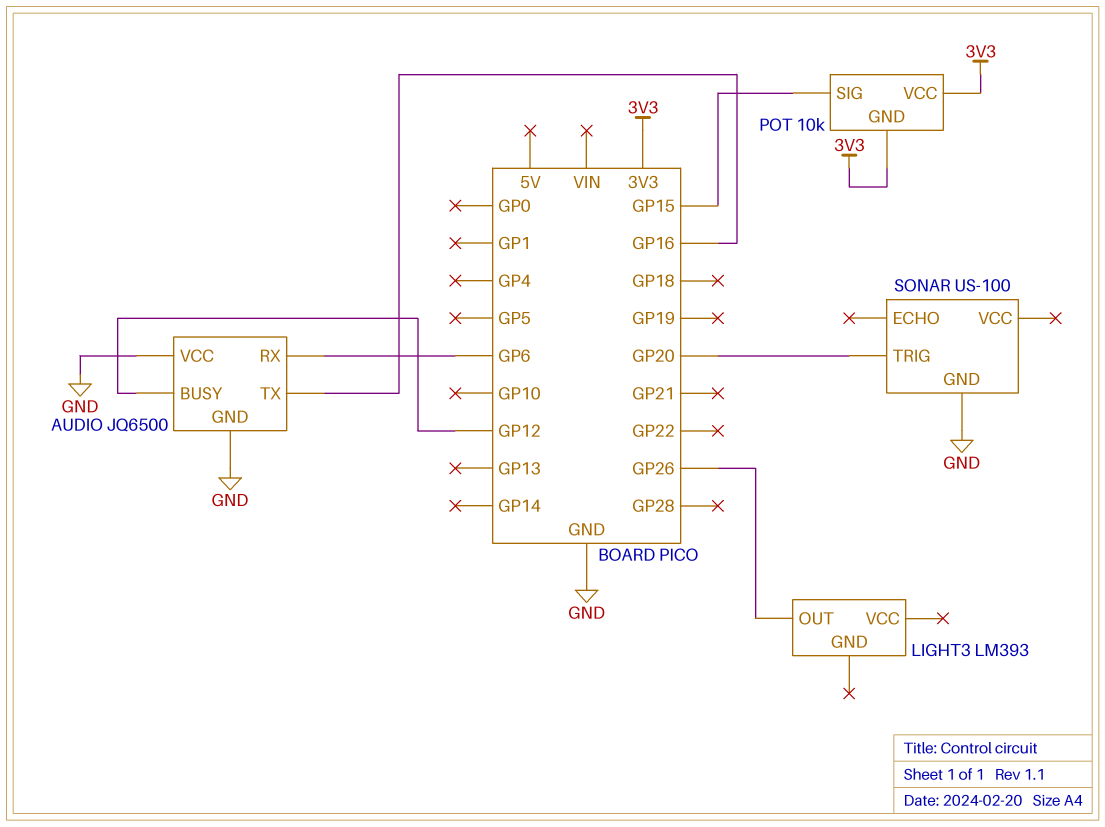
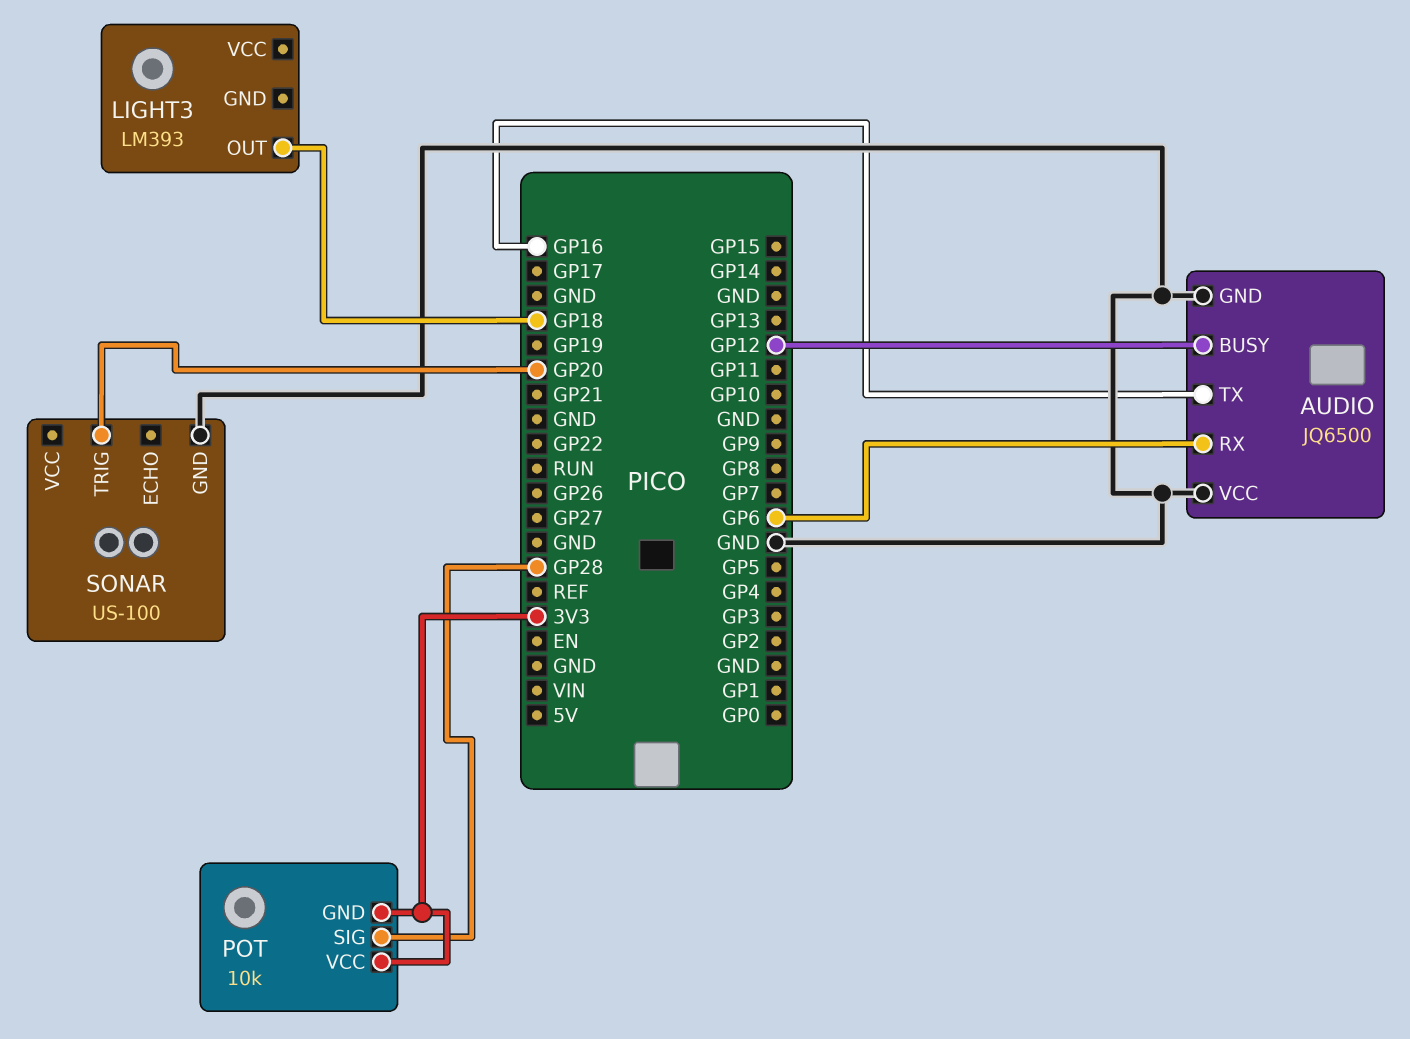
LIGHT3 pin OUT: GP26 -> GP18
POT pin SIG: GP15 -> GP28

